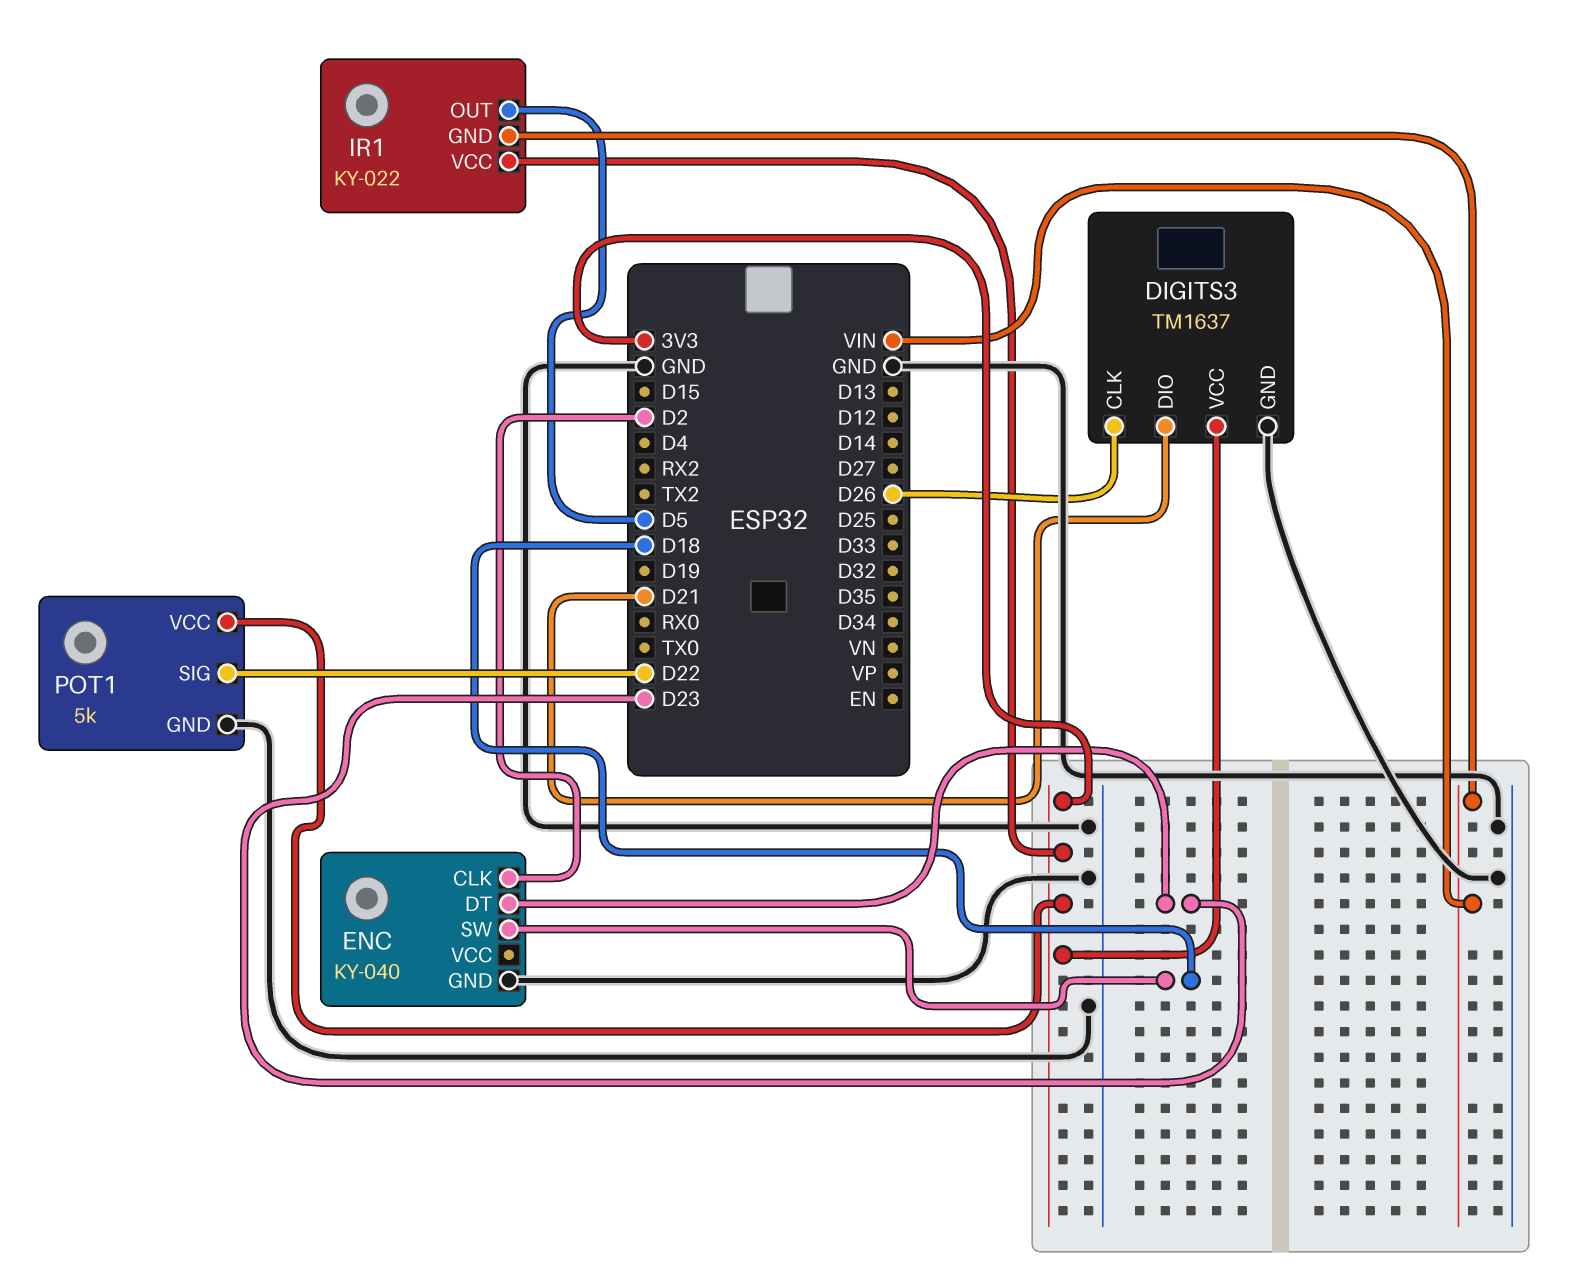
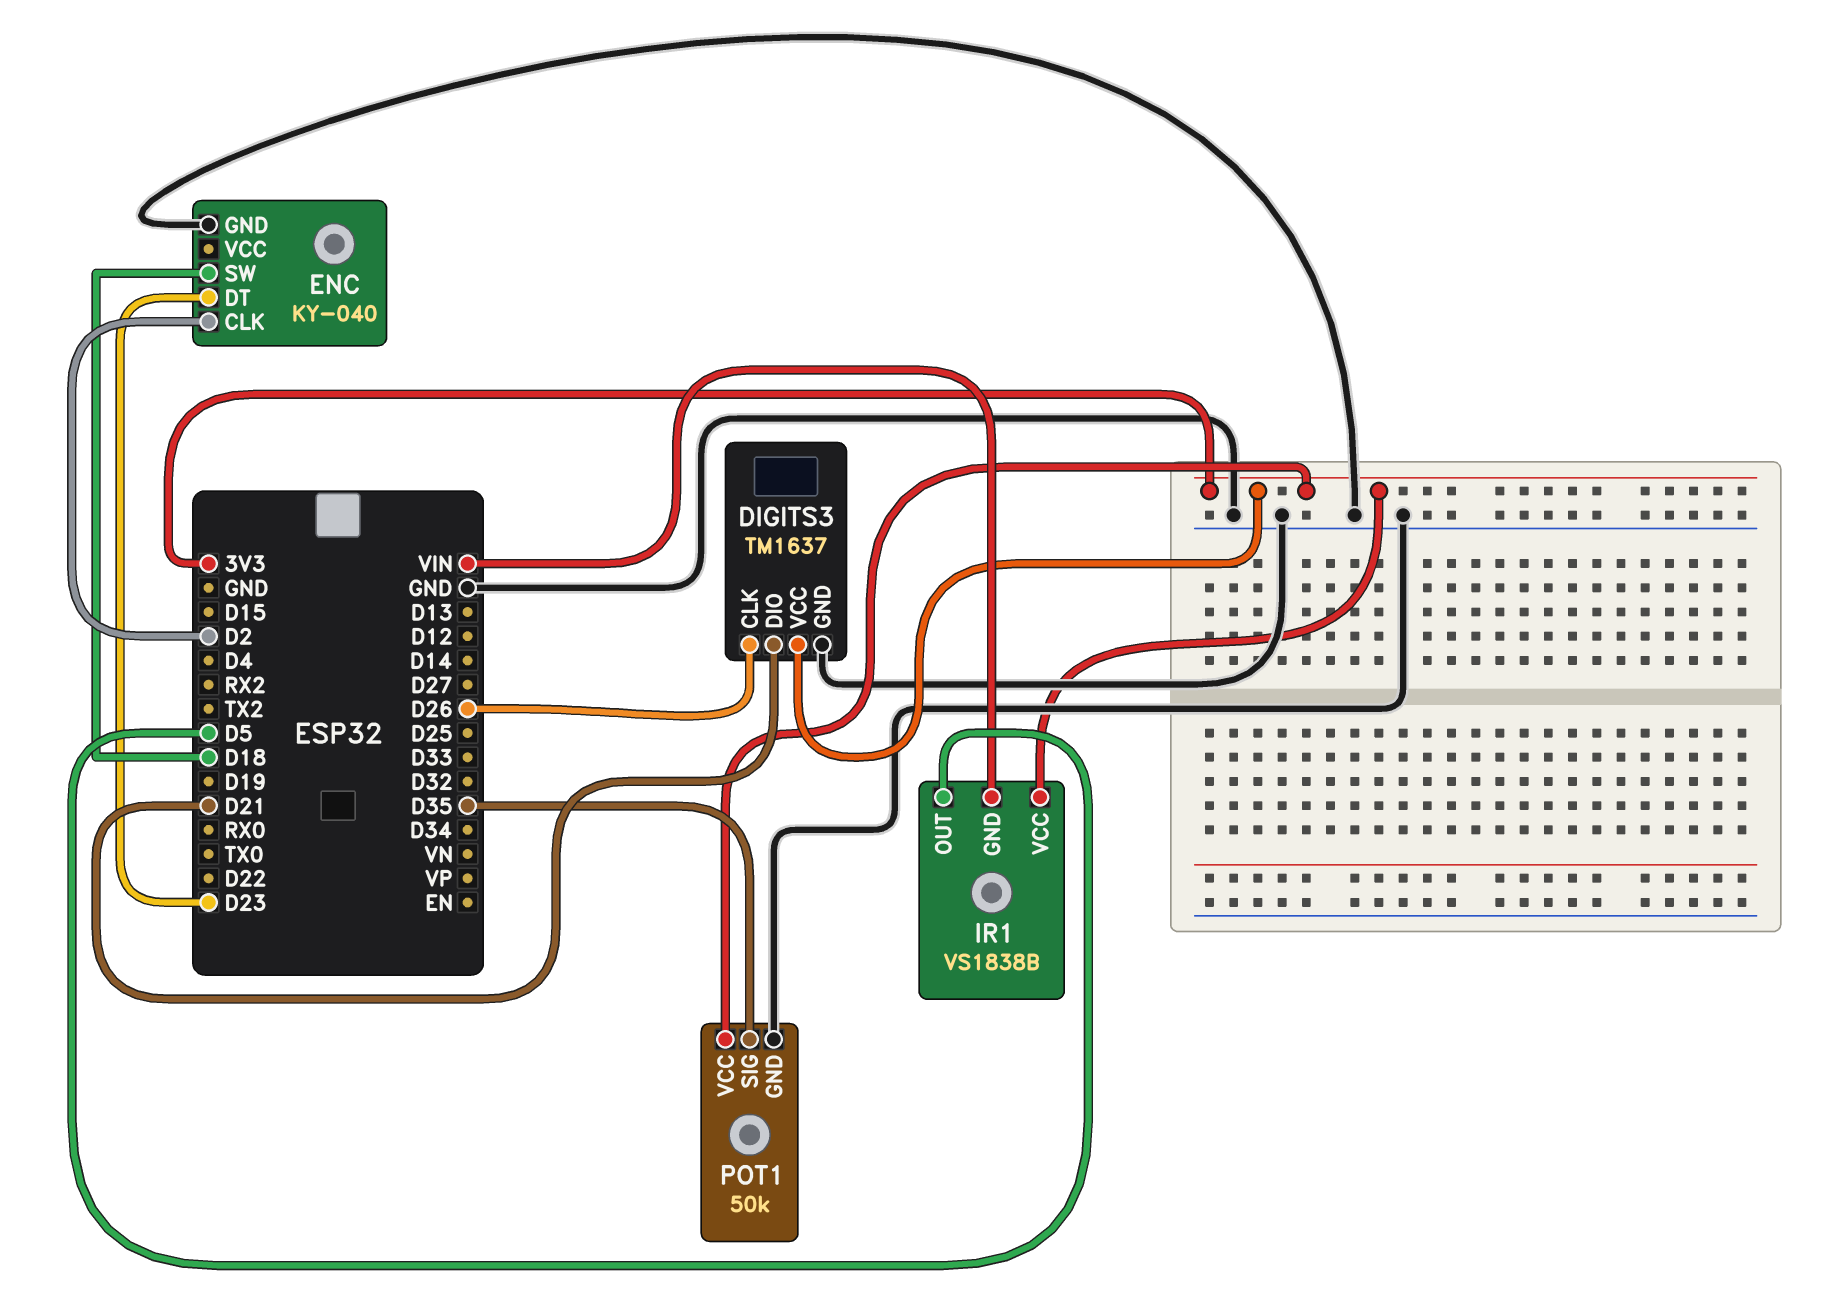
IR1: KY-022 -> VS1838B
POT1: 5k -> 50k
POT1 pin SIG: D22 -> D35

